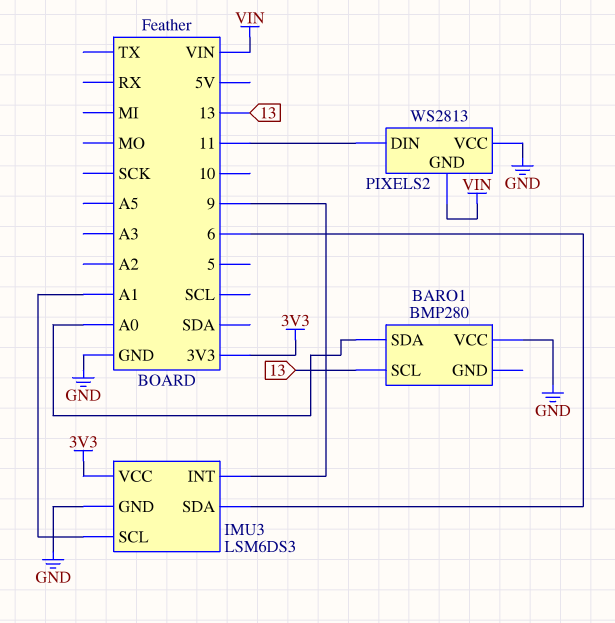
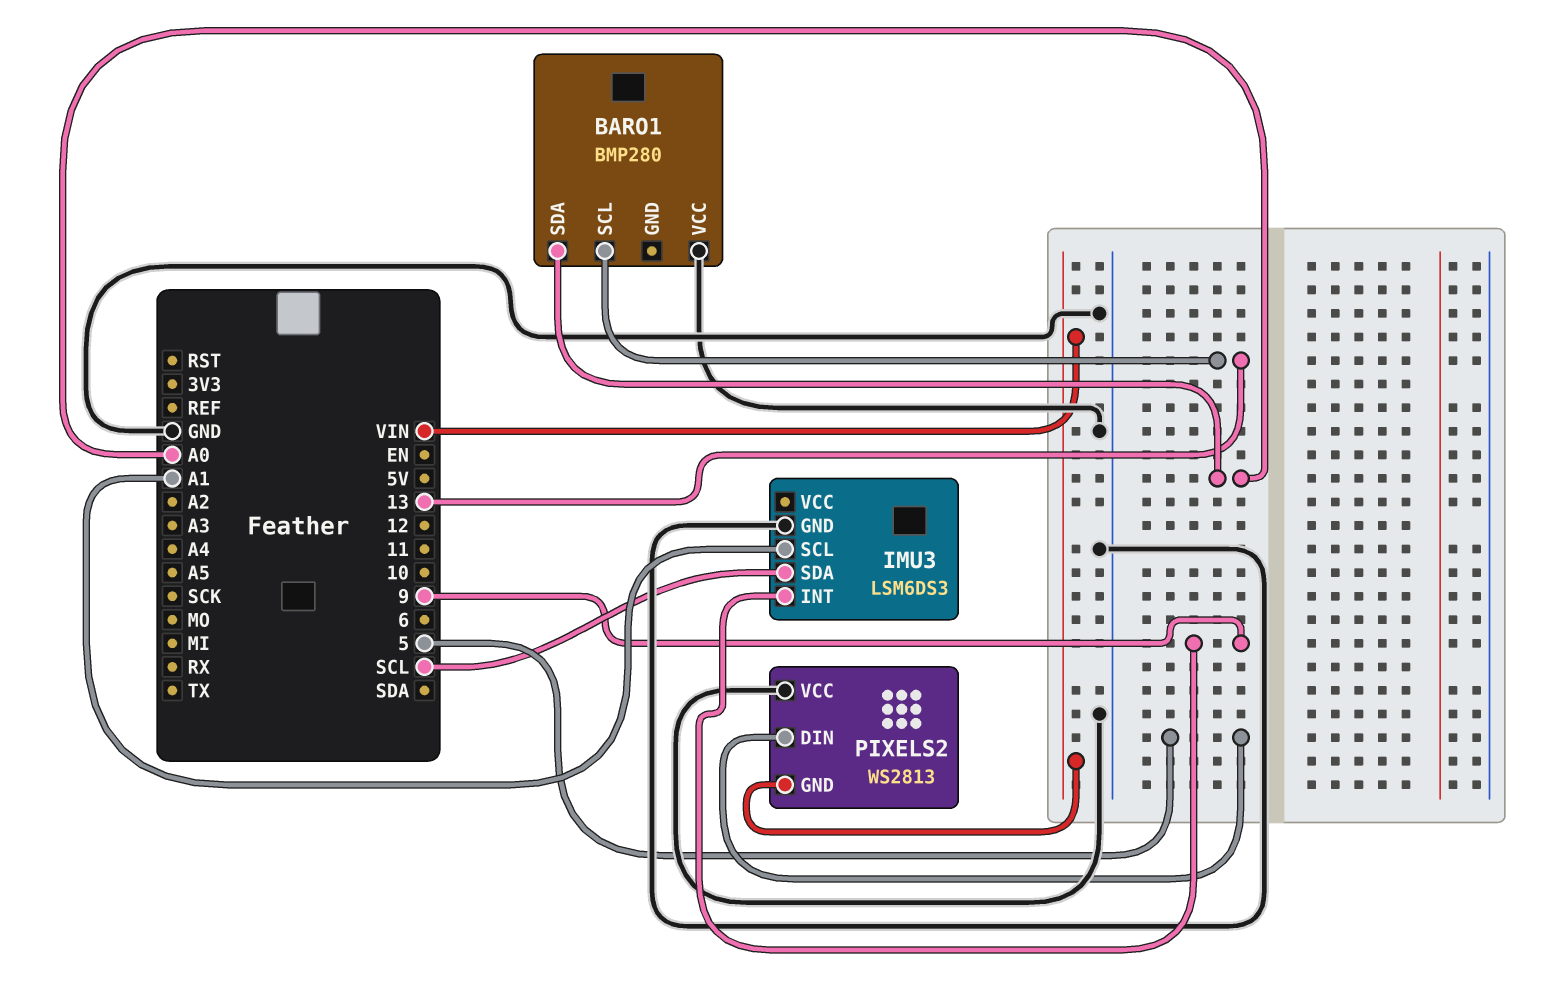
IMU3 pin SDA: 6 -> SCL
IMU3 pin VCC: 3V3 -> none
PIXELS2 pin DIN: 11 -> 5

